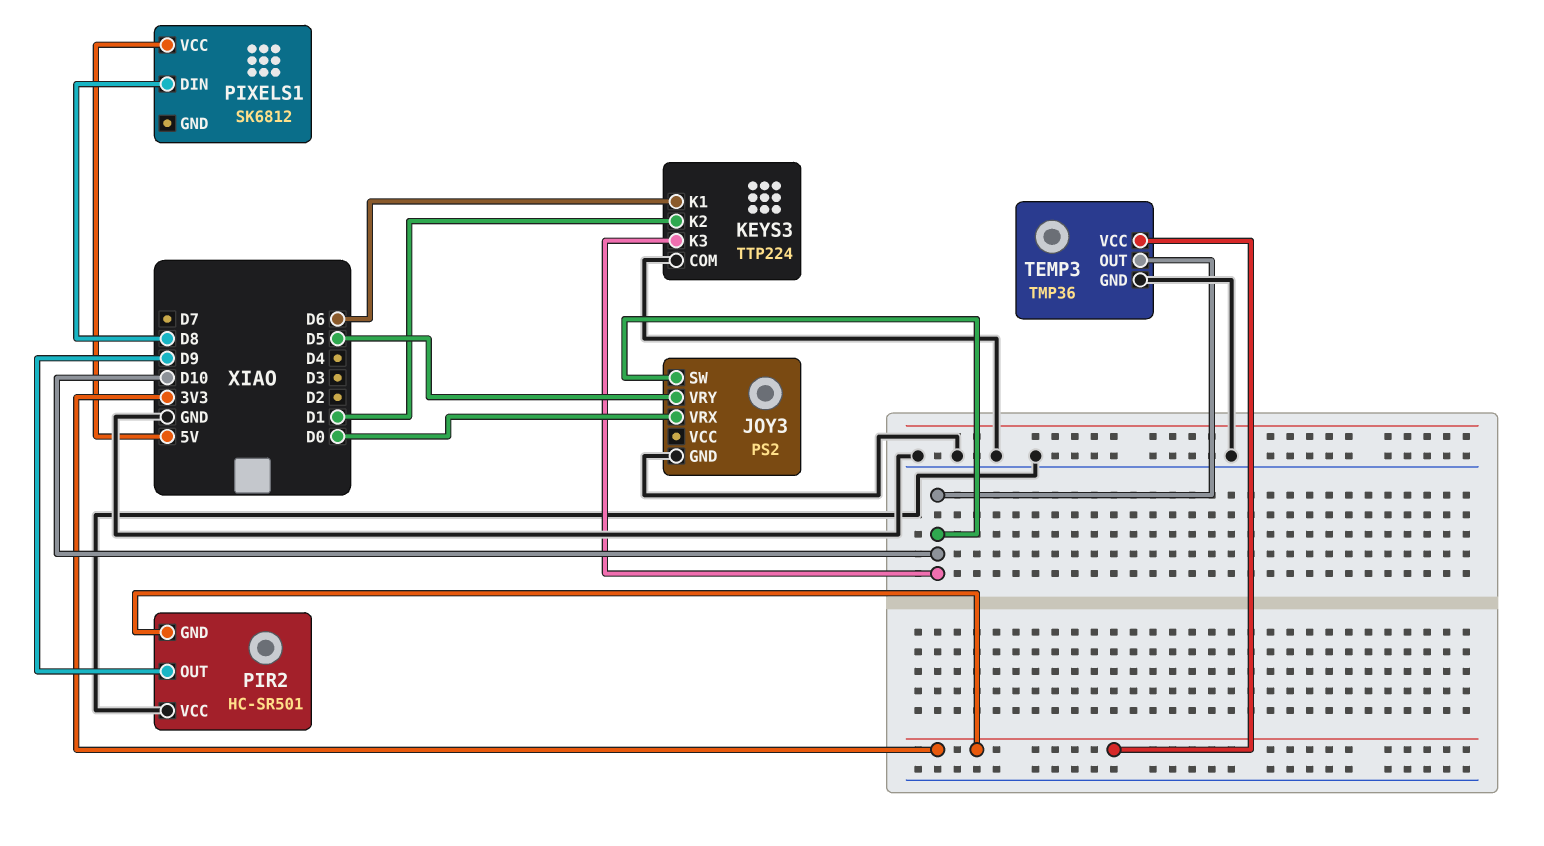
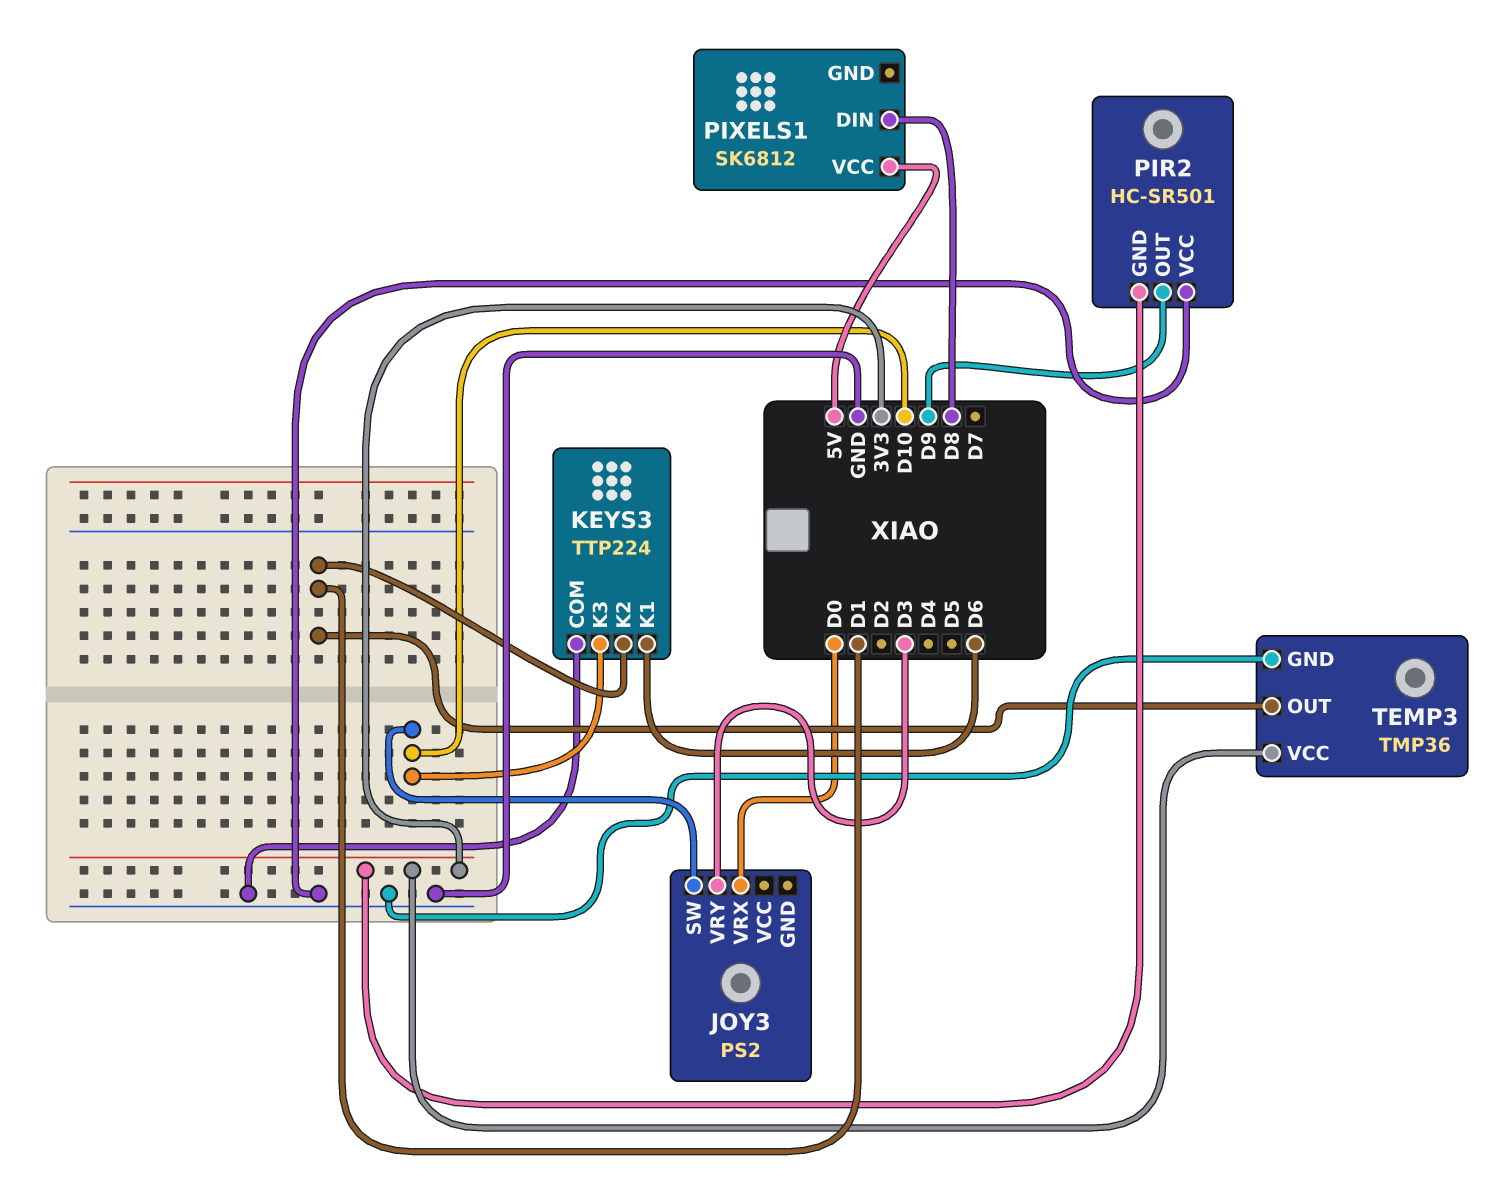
JOY3 pin GND: GND -> none
JOY3 pin VRY: D5 -> D3
TEMP3 pin OUT: D10 -> D1

